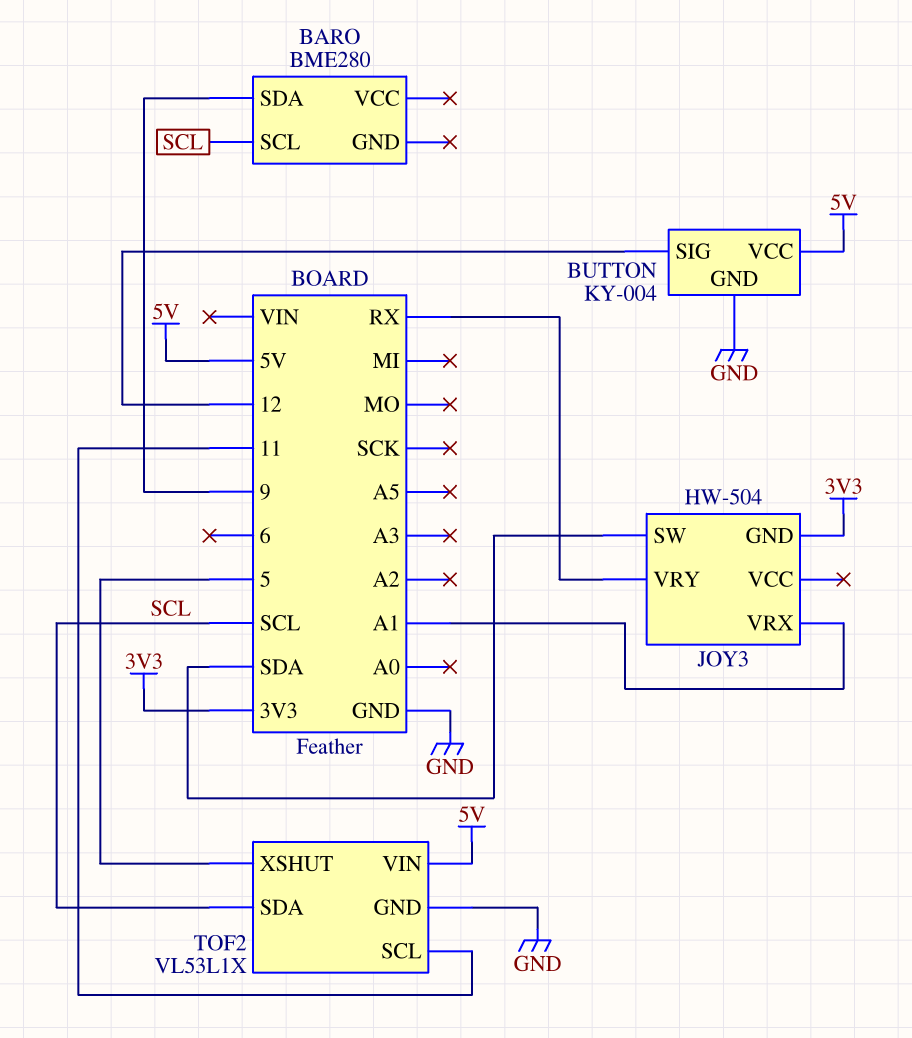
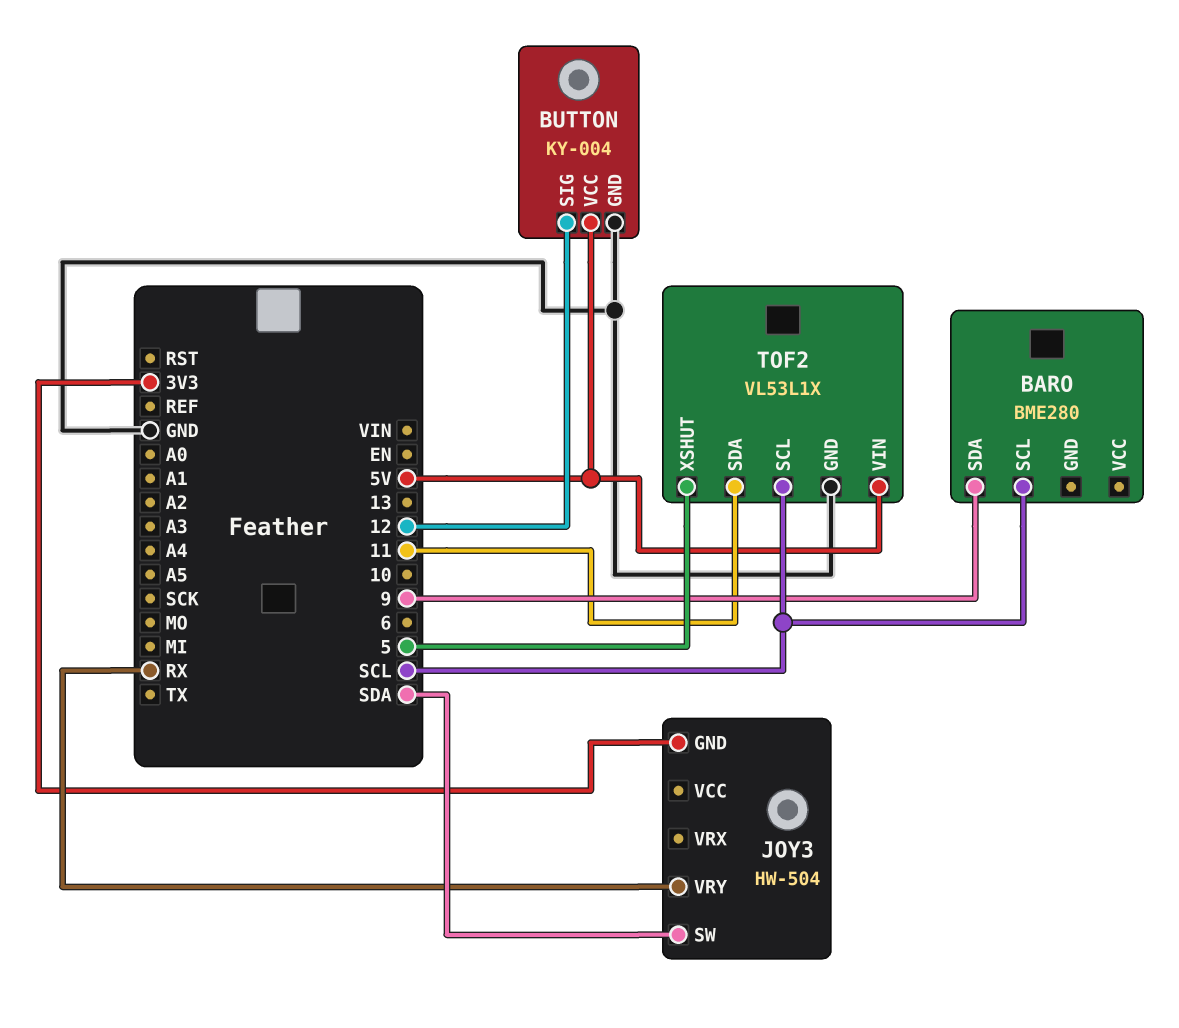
JOY3 pin VRX: A1 -> none
TOF2 pin SCL: 11 -> SCL
TOF2 pin SDA: SCL -> 11

